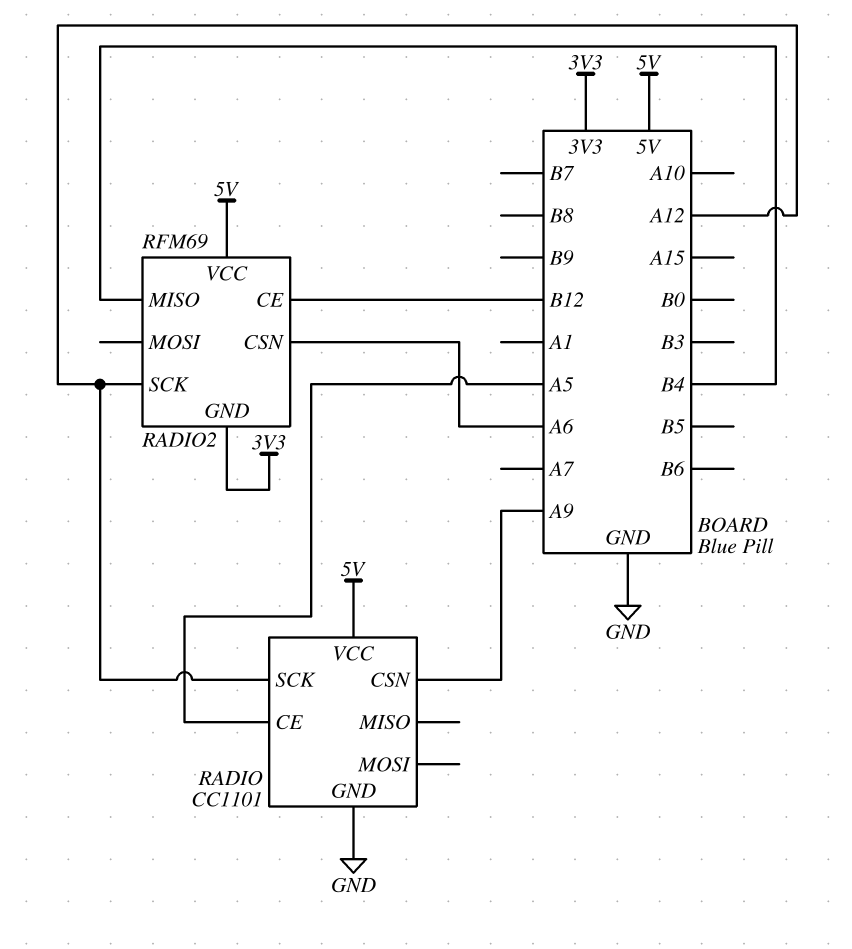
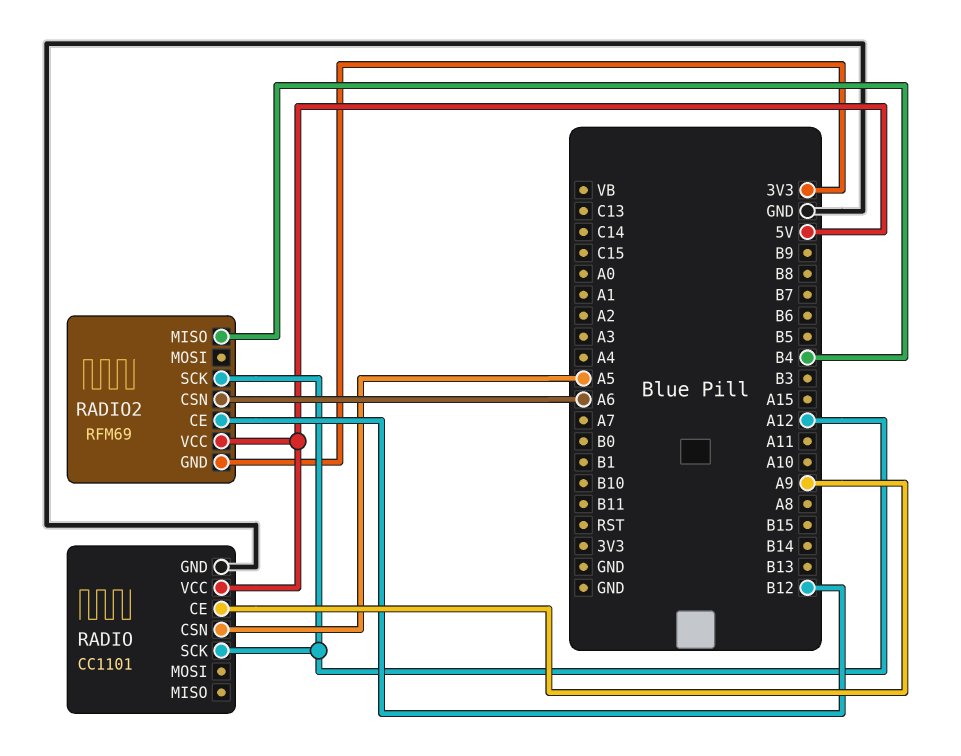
RADIO pin CE: A5 -> A9
RADIO pin CSN: A9 -> A5

